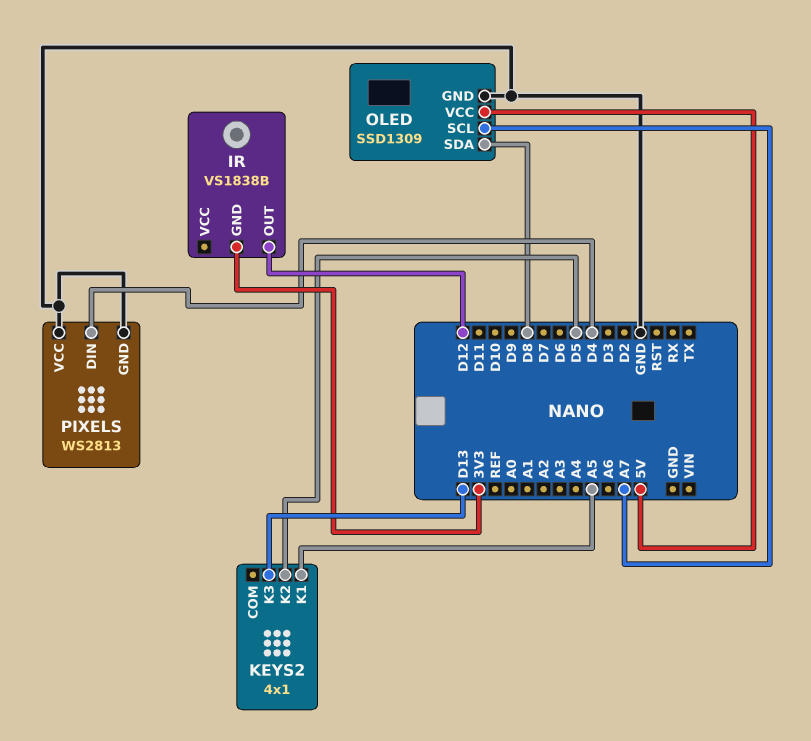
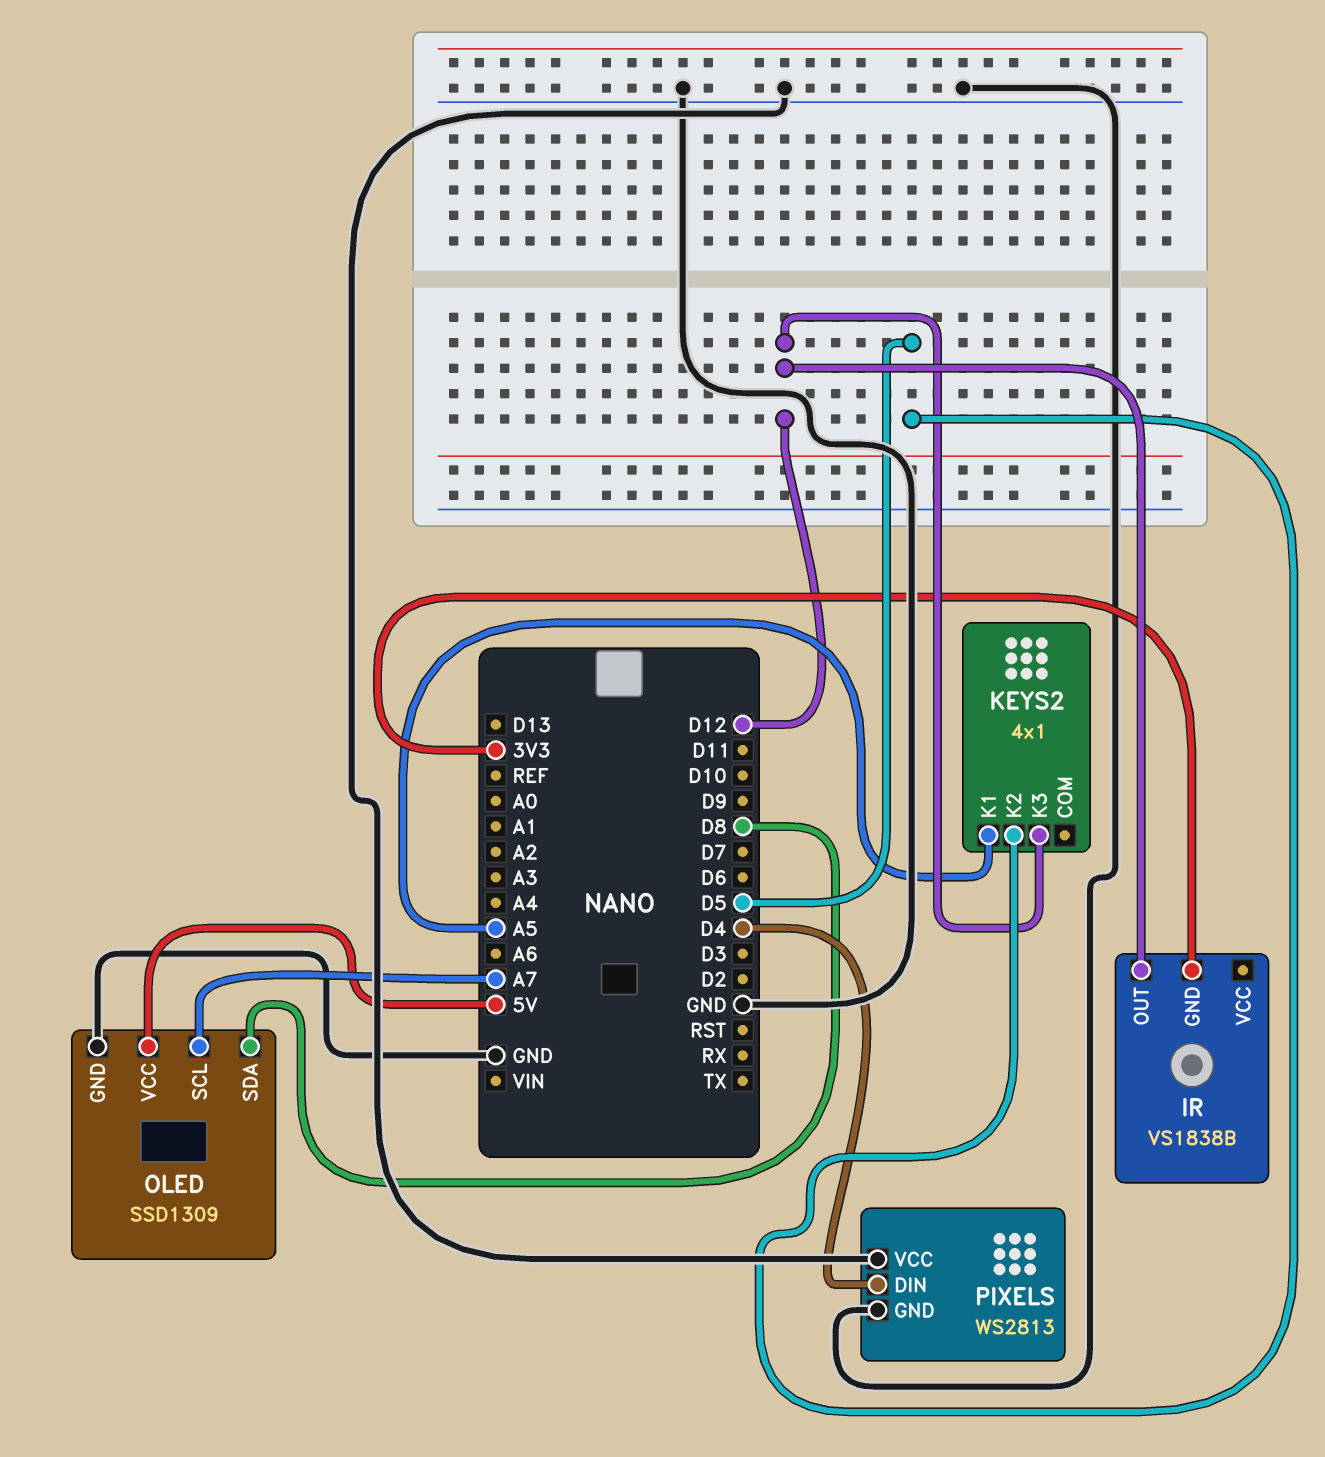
KEYS2 pin K3: D13 -> D12

